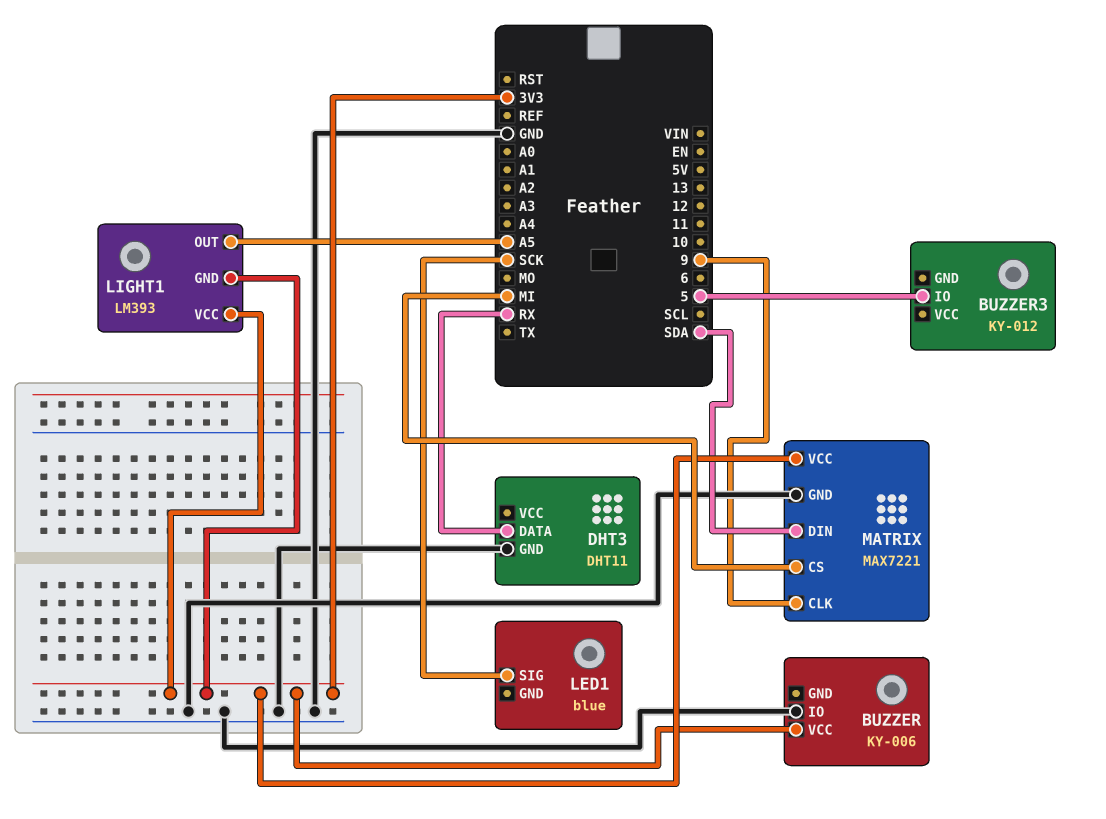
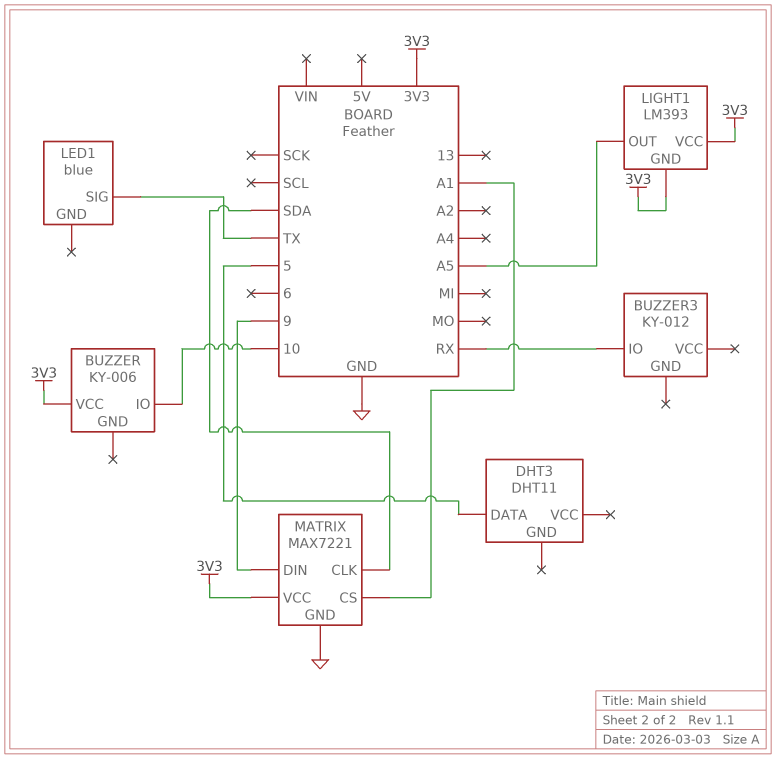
BUZZER pin IO: GND -> 10
BUZZER3 pin IO: 5 -> RX
DHT3 pin DATA: RX -> 5
DHT3 pin GND: GND -> none
LED1 pin SIG: SCK -> TX
MATRIX pin CLK: 9 -> SDA
MATRIX pin CS: MI -> A1
MATRIX pin DIN: SDA -> 9

